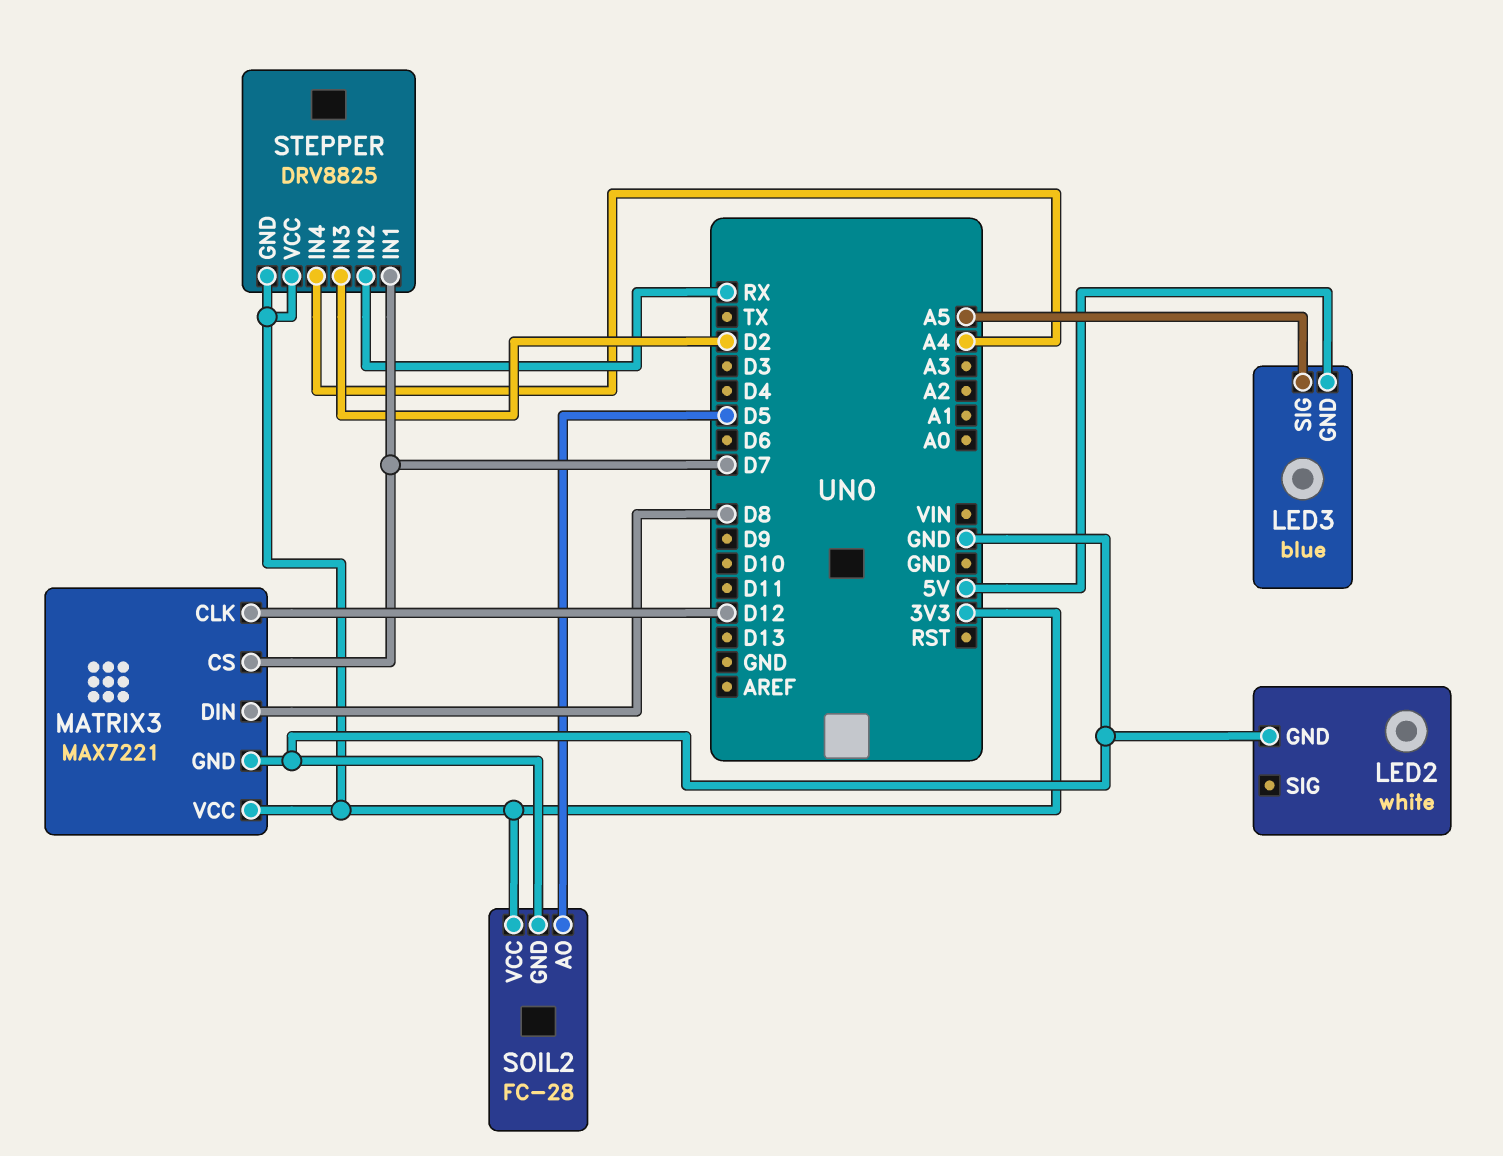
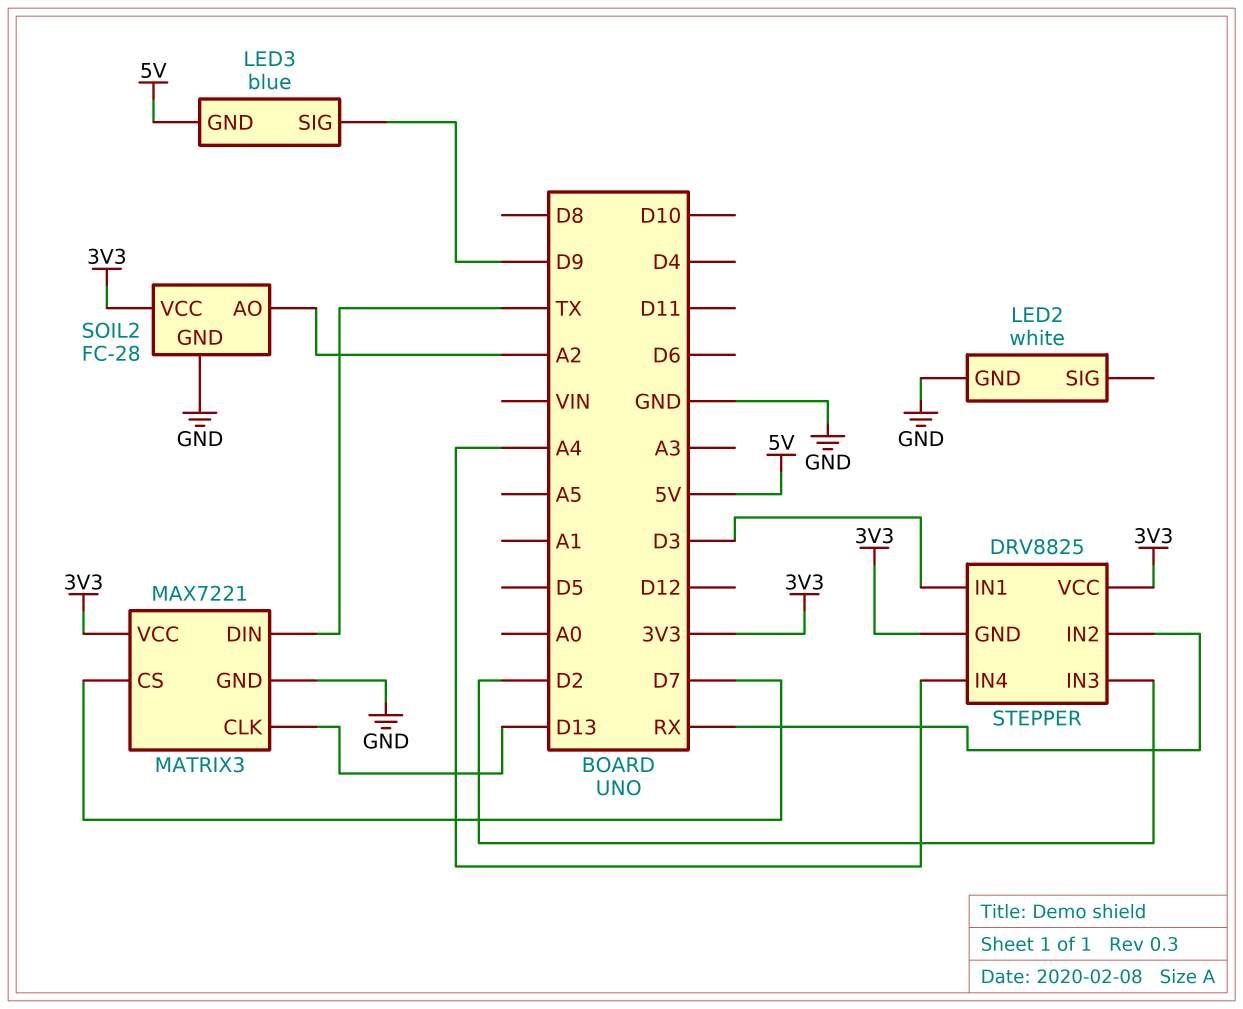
LED3 pin SIG: A5 -> D9
MATRIX3 pin CLK: D12 -> D13
MATRIX3 pin DIN: D8 -> TX
SOIL2 pin AO: D5 -> A2
STEPPER pin IN1: D7 -> D3

